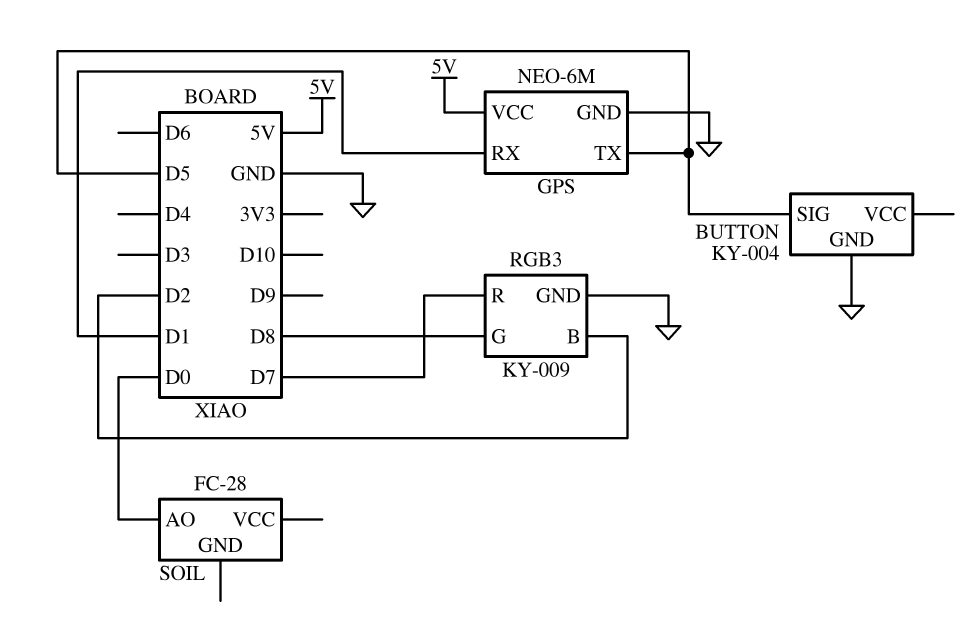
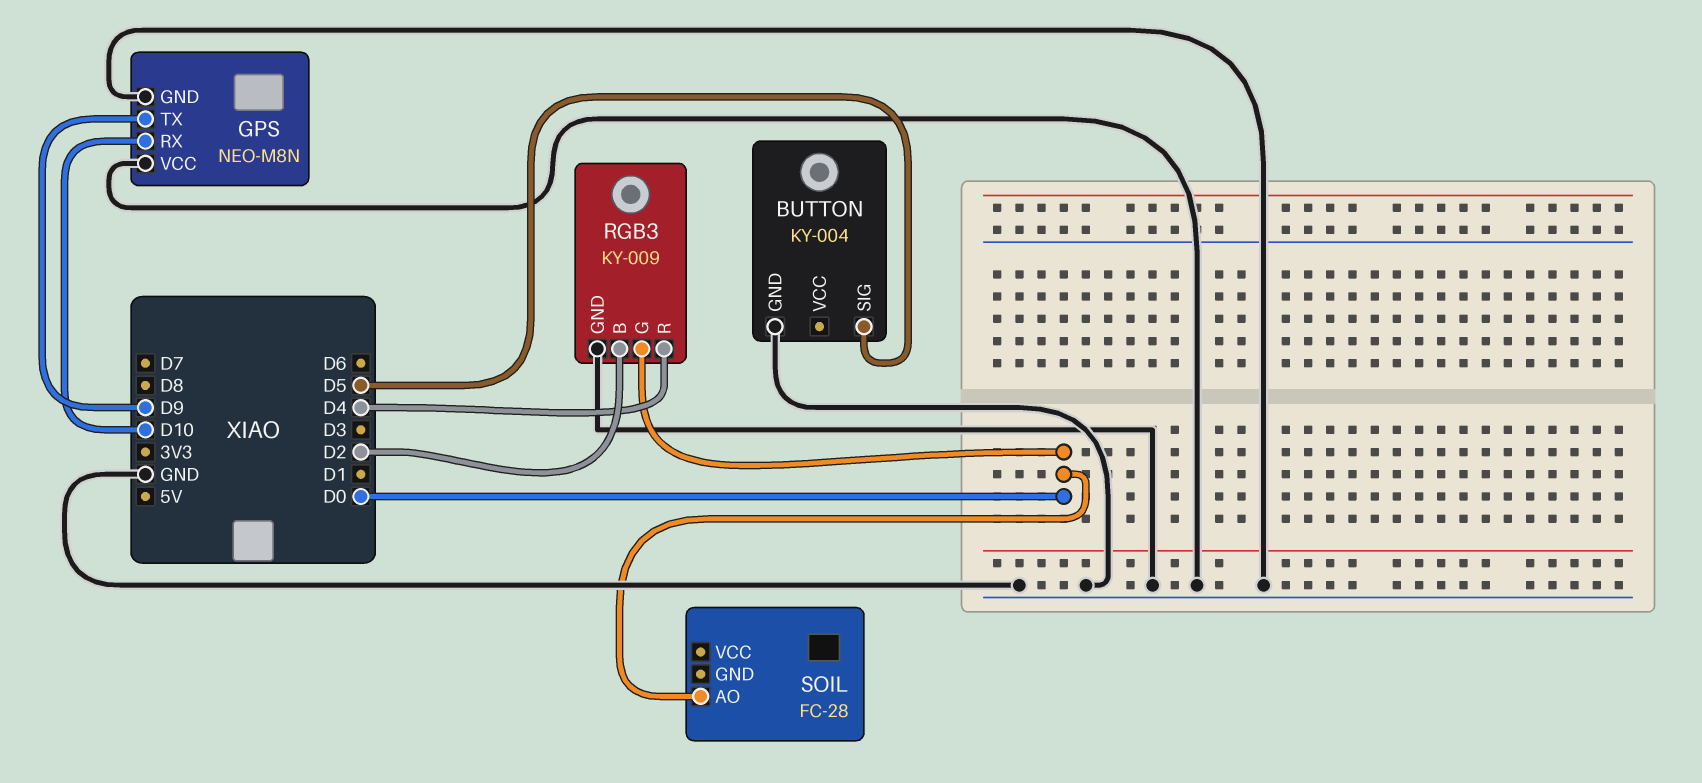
GPS: NEO-6M -> NEO-M8N
GPS pin RX: D1 -> D10
GPS pin TX: D5 -> D9
GPS pin VCC: 5V -> GND
RGB3 pin G: D8 -> D0
RGB3 pin R: D7 -> D4

